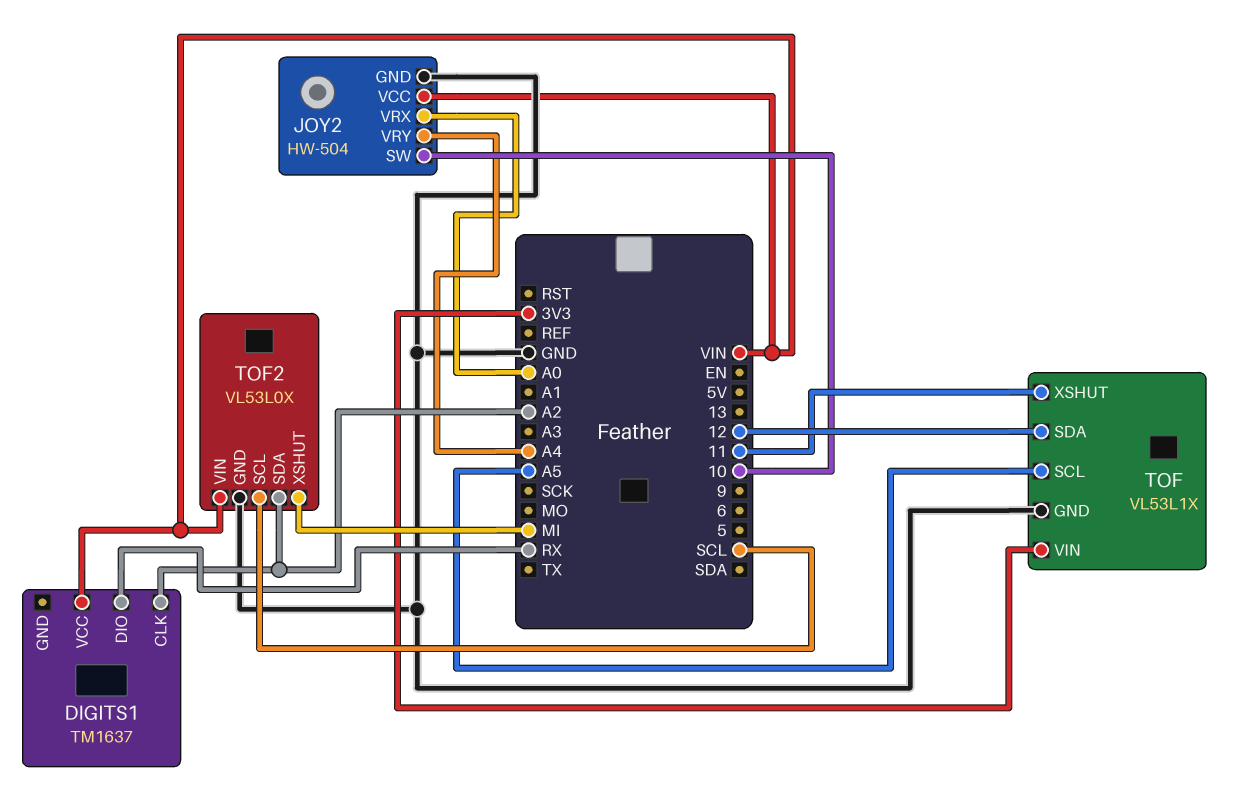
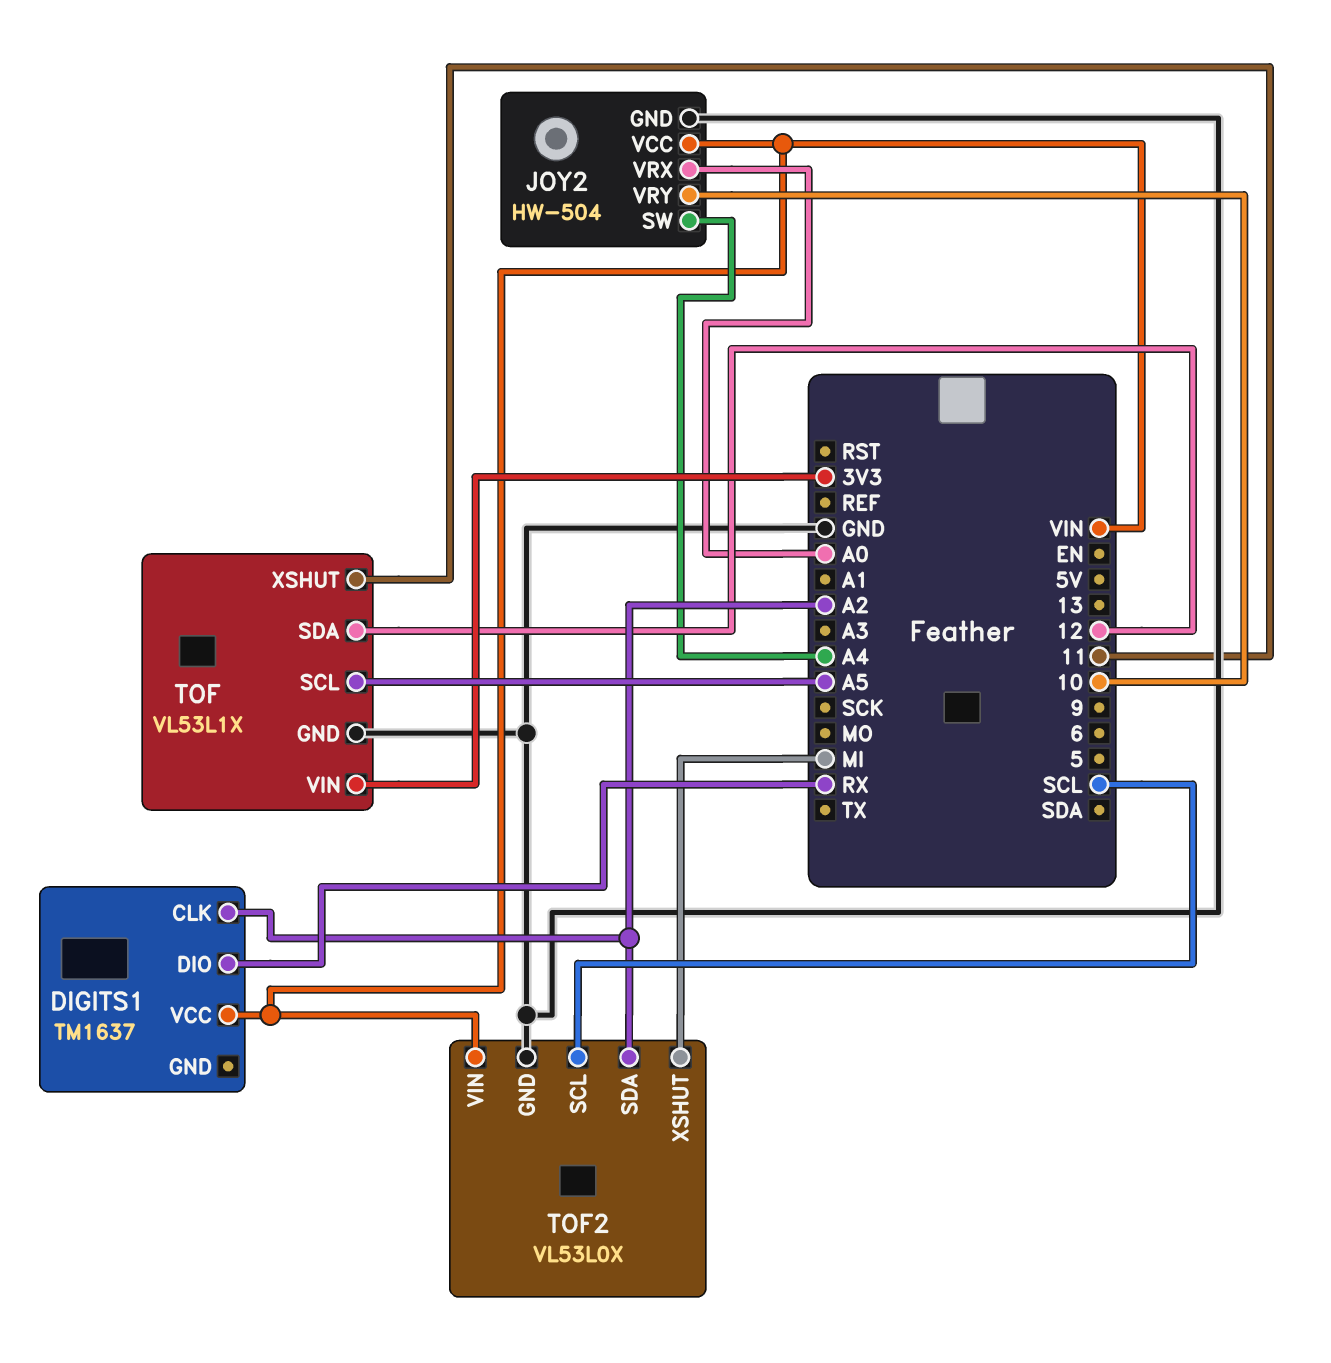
JOY2 pin SW: 10 -> A4
JOY2 pin VRY: A4 -> 10

